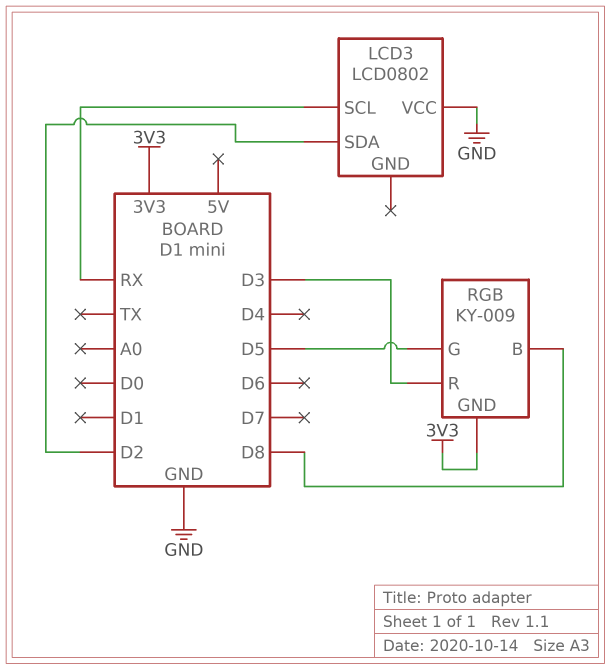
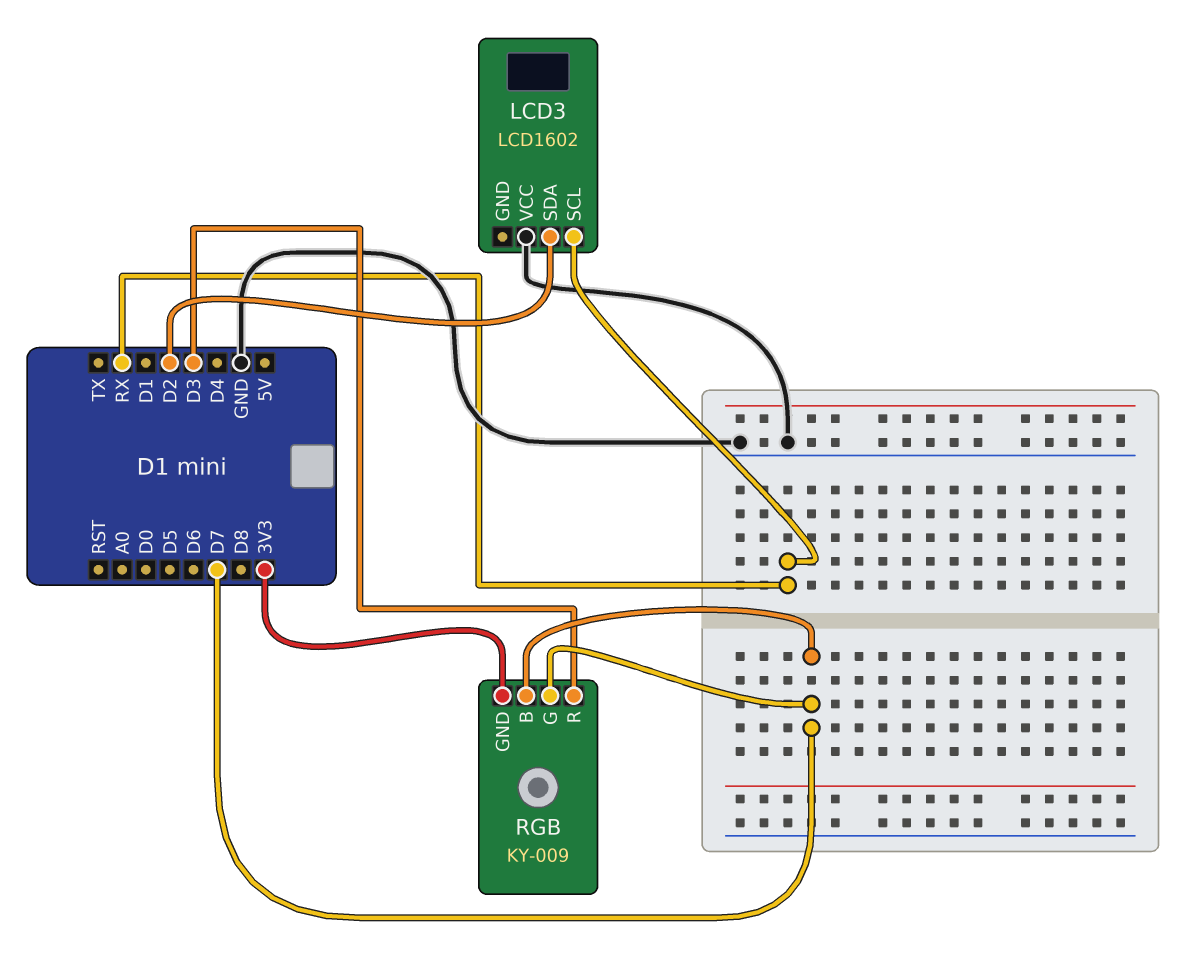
LCD3: LCD0802 -> LCD1602
RGB pin B: D8 -> D7
RGB pin G: D5 -> D7

